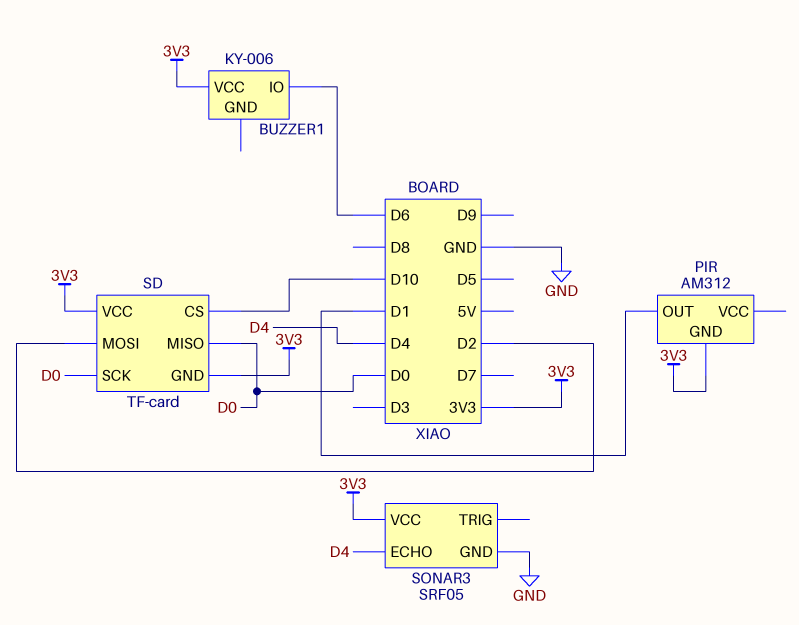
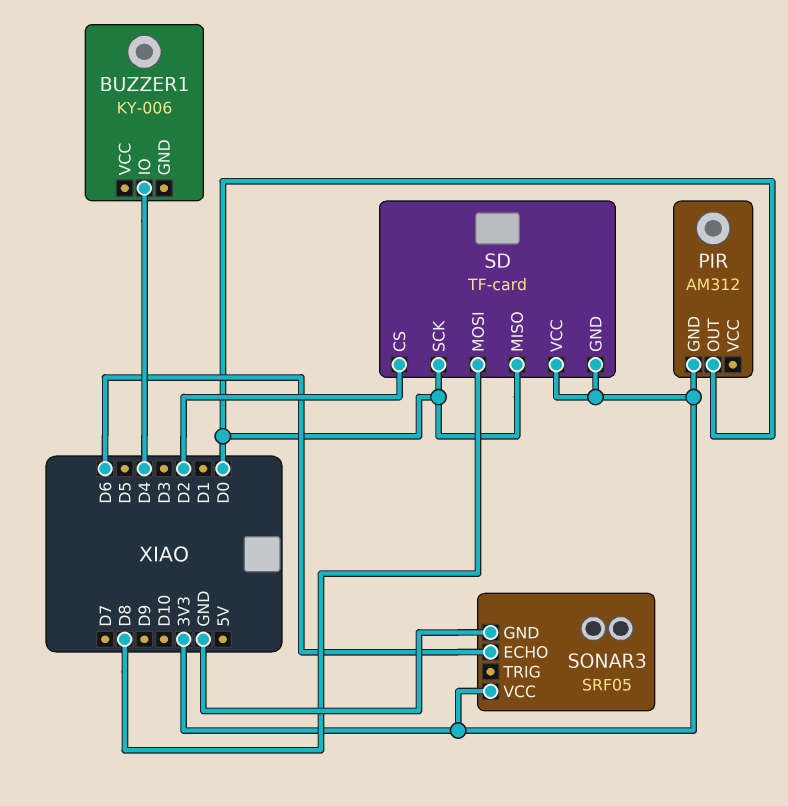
BUZZER1 pin IO: D6 -> D4
BUZZER1 pin VCC: 3V3 -> none
PIR pin OUT: D1 -> D0
SD pin CS: D10 -> D2
SD pin MOSI: D2 -> D8
SONAR3 pin ECHO: D4 -> D6

